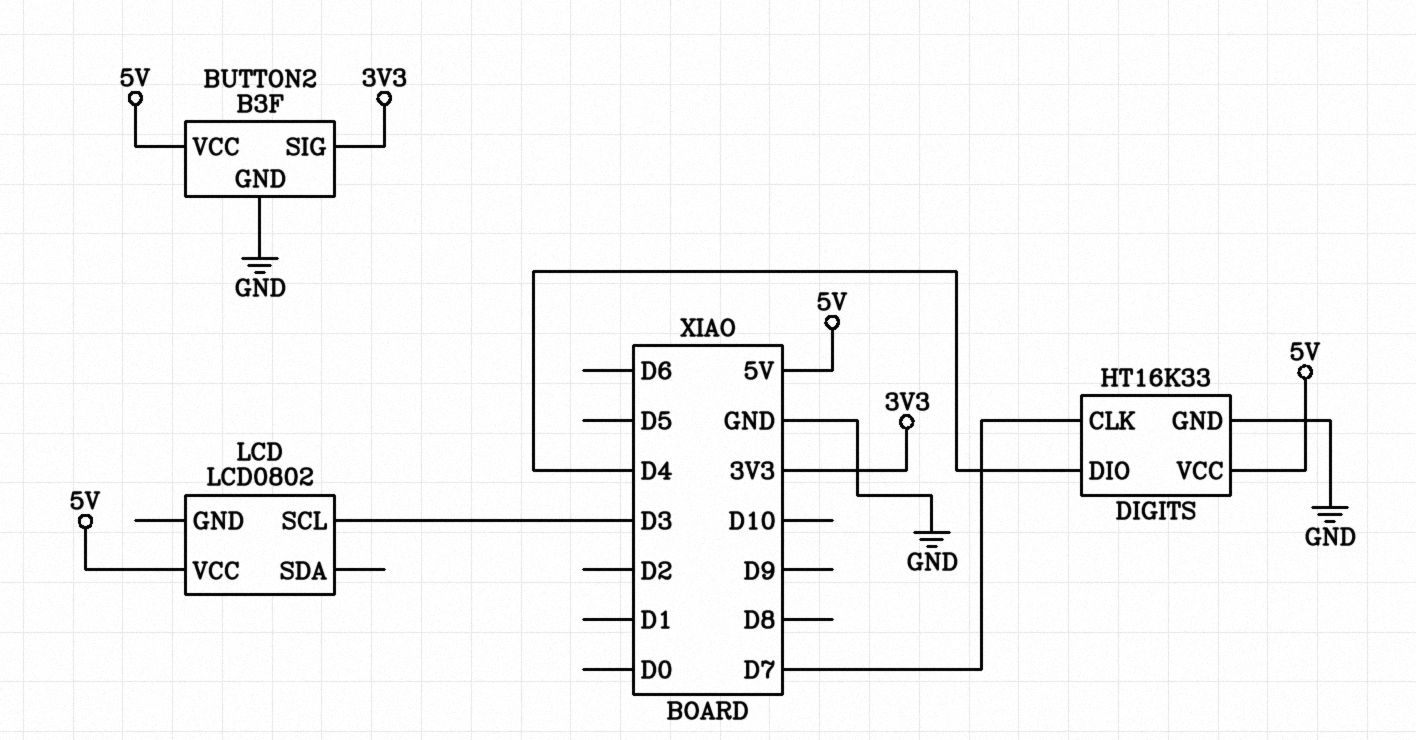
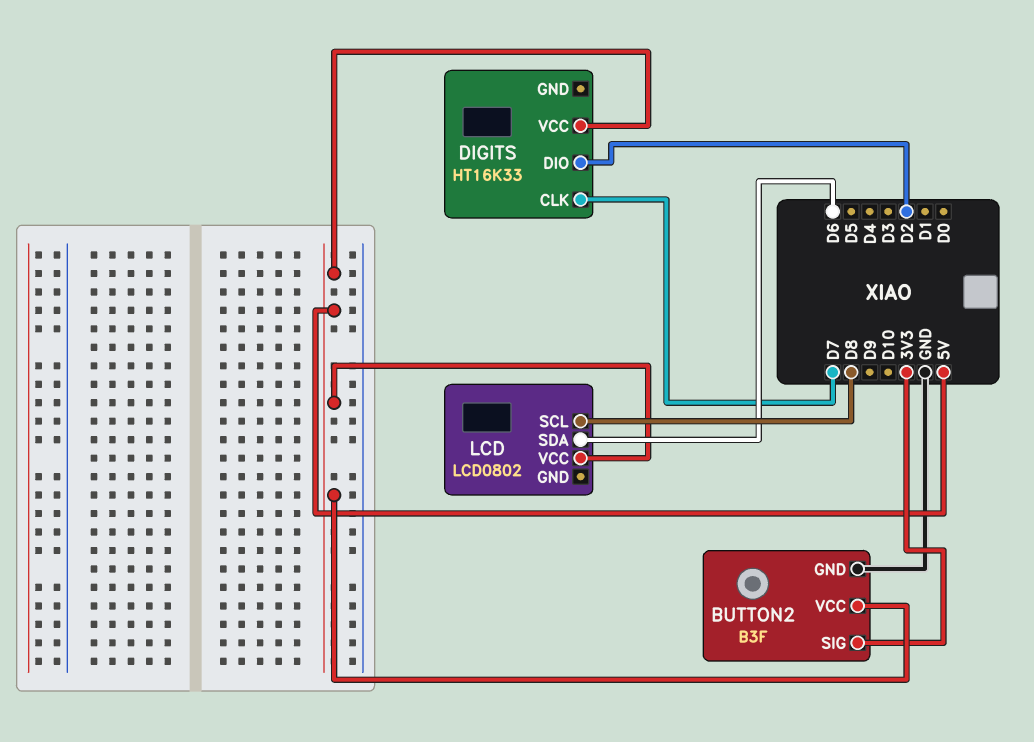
DIGITS pin DIO: D4 -> D2
DIGITS pin GND: GND -> none
LCD pin SCL: D3 -> D8
LCD pin SDA: none -> D6

